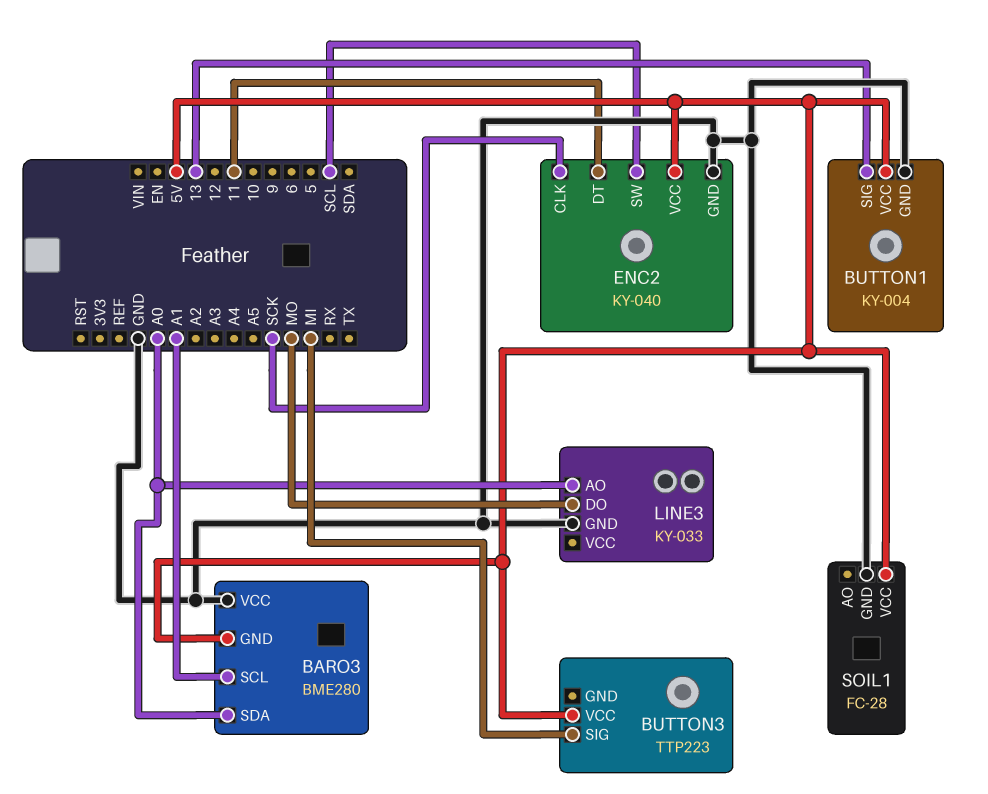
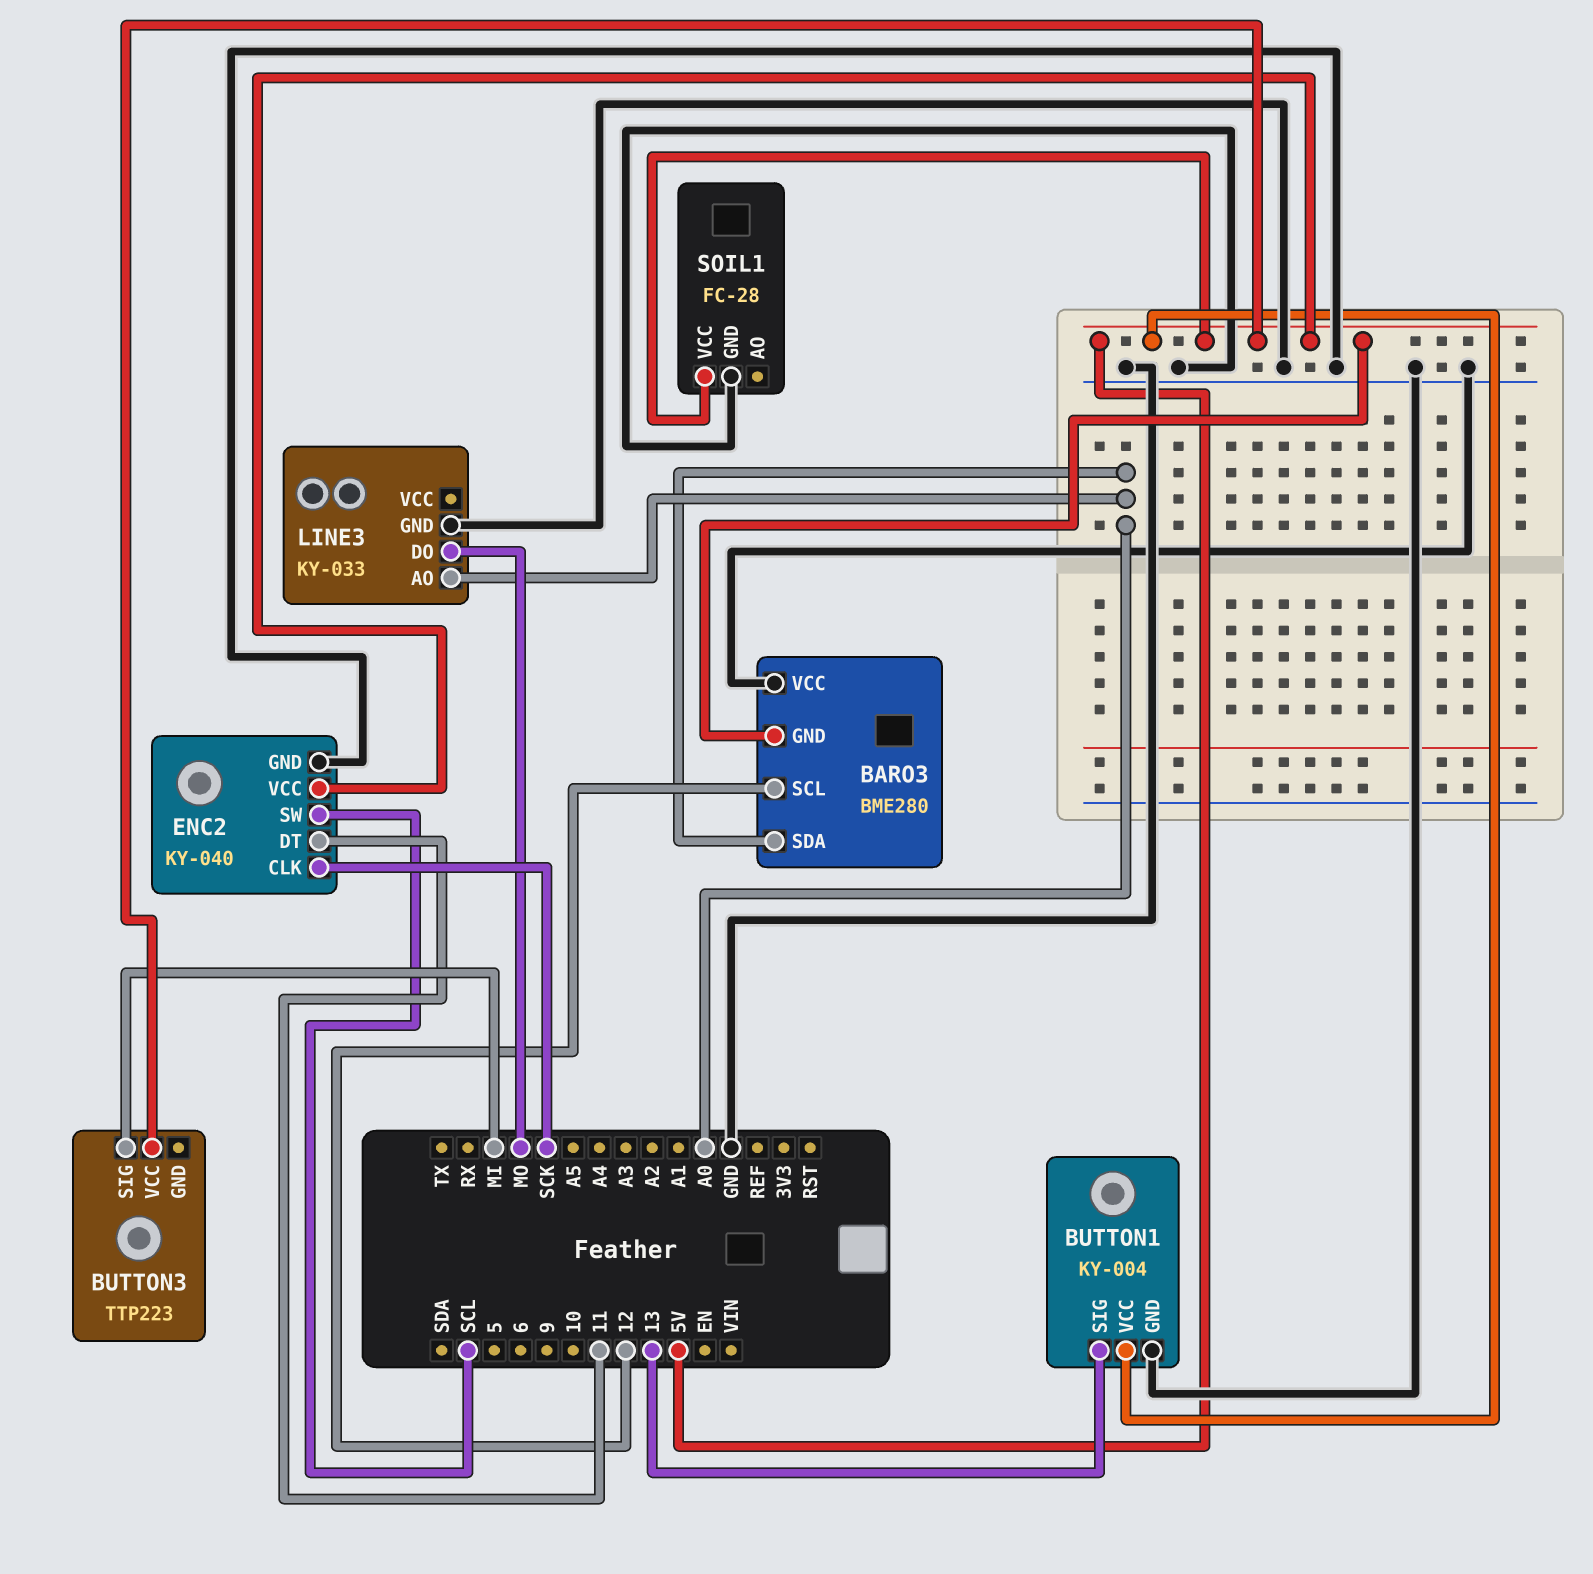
BARO3 pin SCL: A1 -> 12

